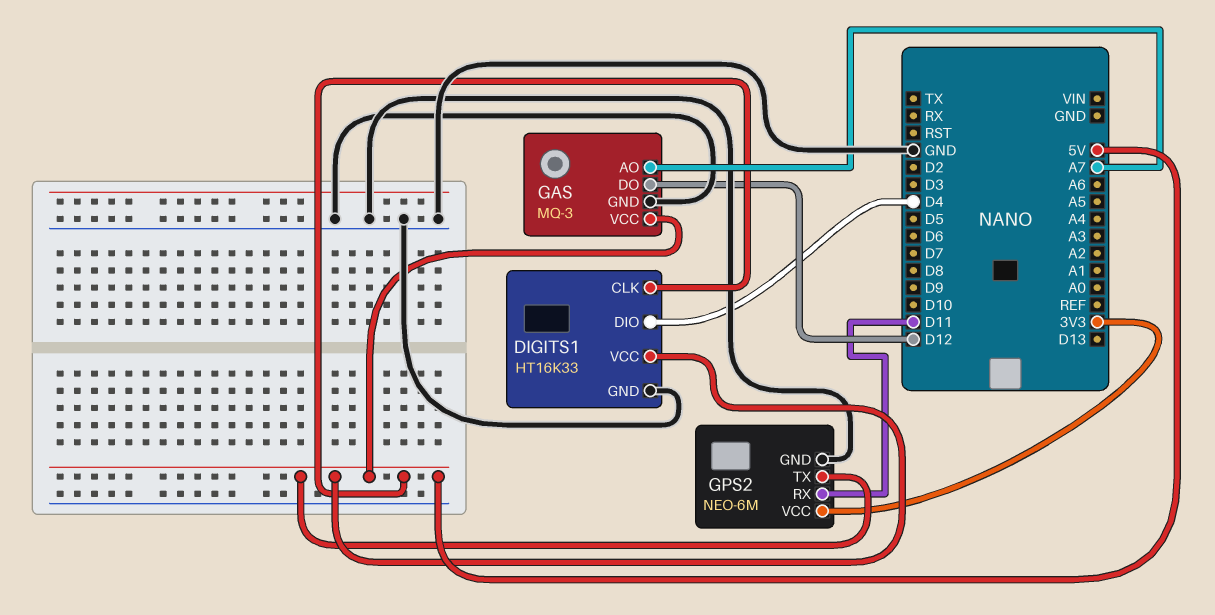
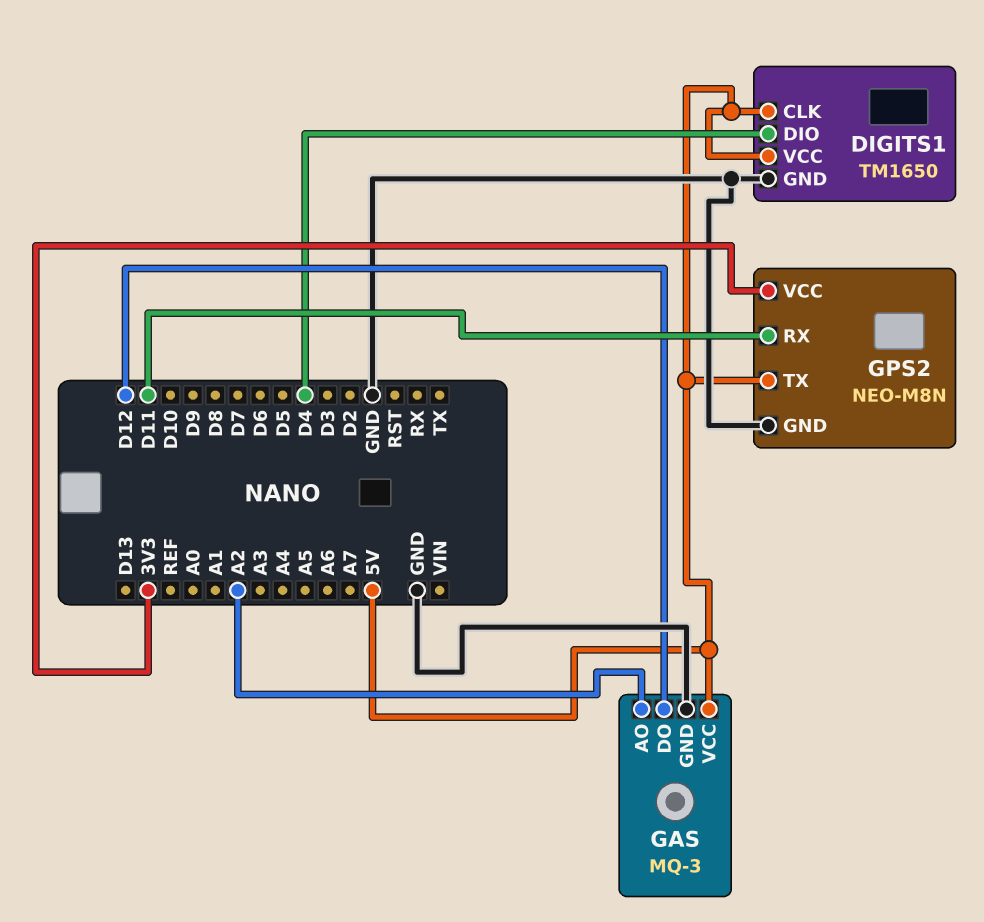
DIGITS1: HT16K33 -> TM1650
GAS pin AO: A7 -> A2
GPS2: NEO-6M -> NEO-M8N

